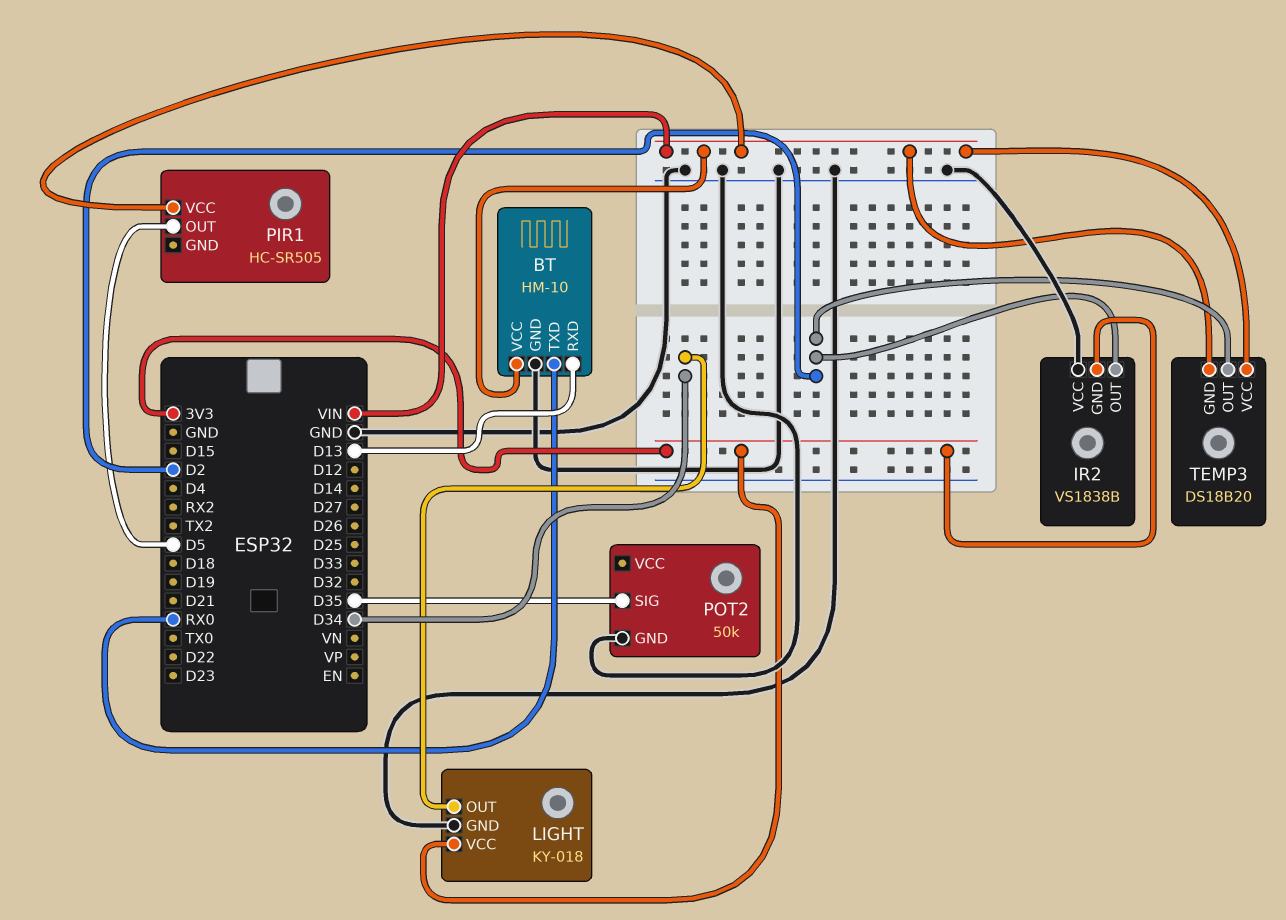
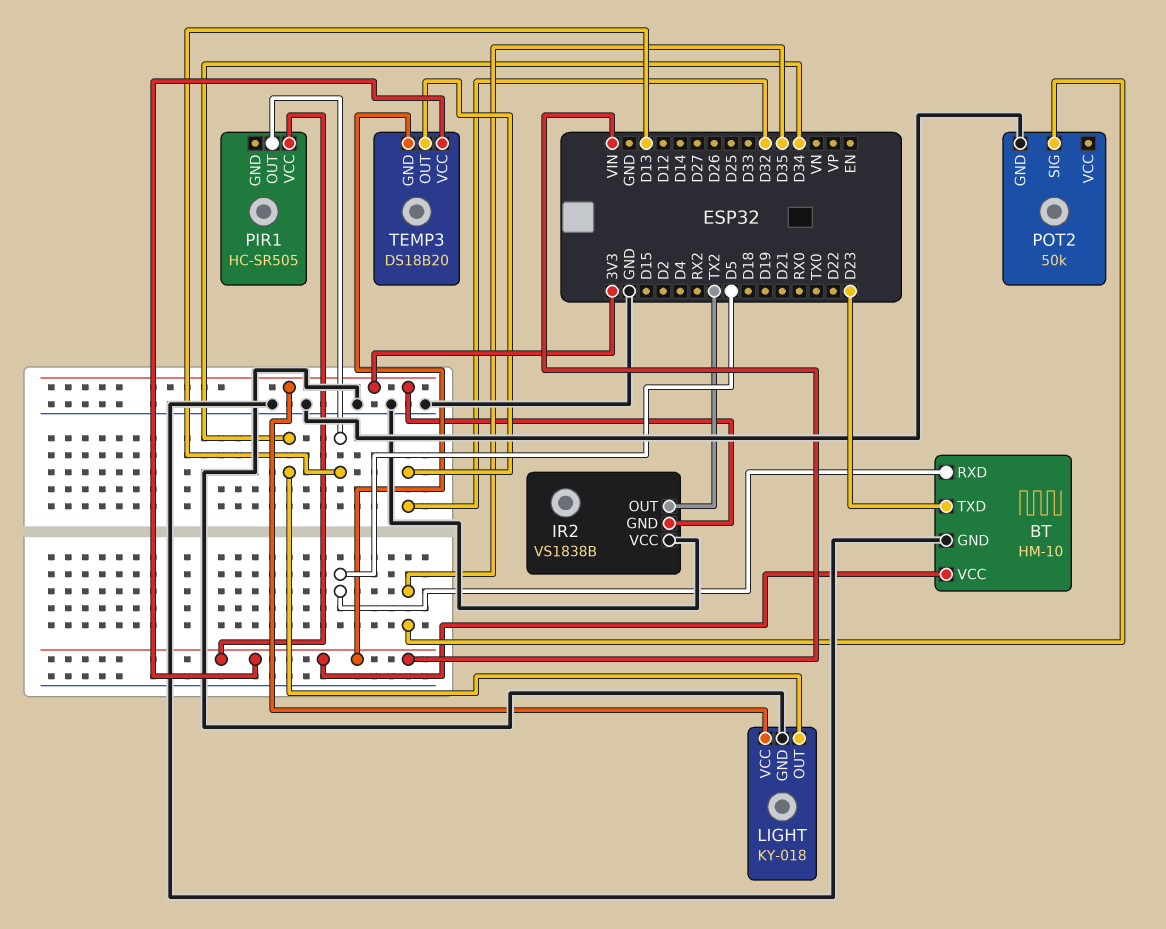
BT pin RXD: D13 -> D5
BT pin TXD: RX0 -> D23
IR2 pin OUT: D2 -> TX2
PIR1 pin OUT: D5 -> D13
TEMP3 pin OUT: D2 -> D32

